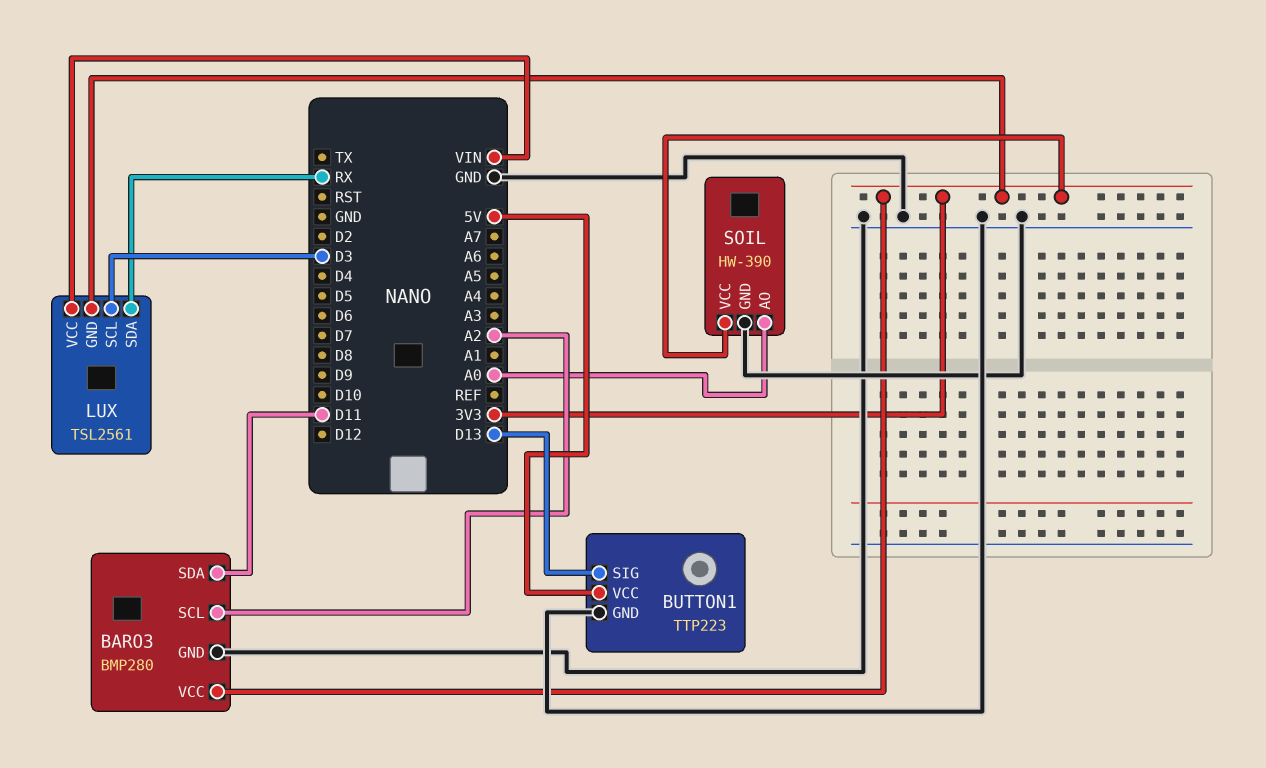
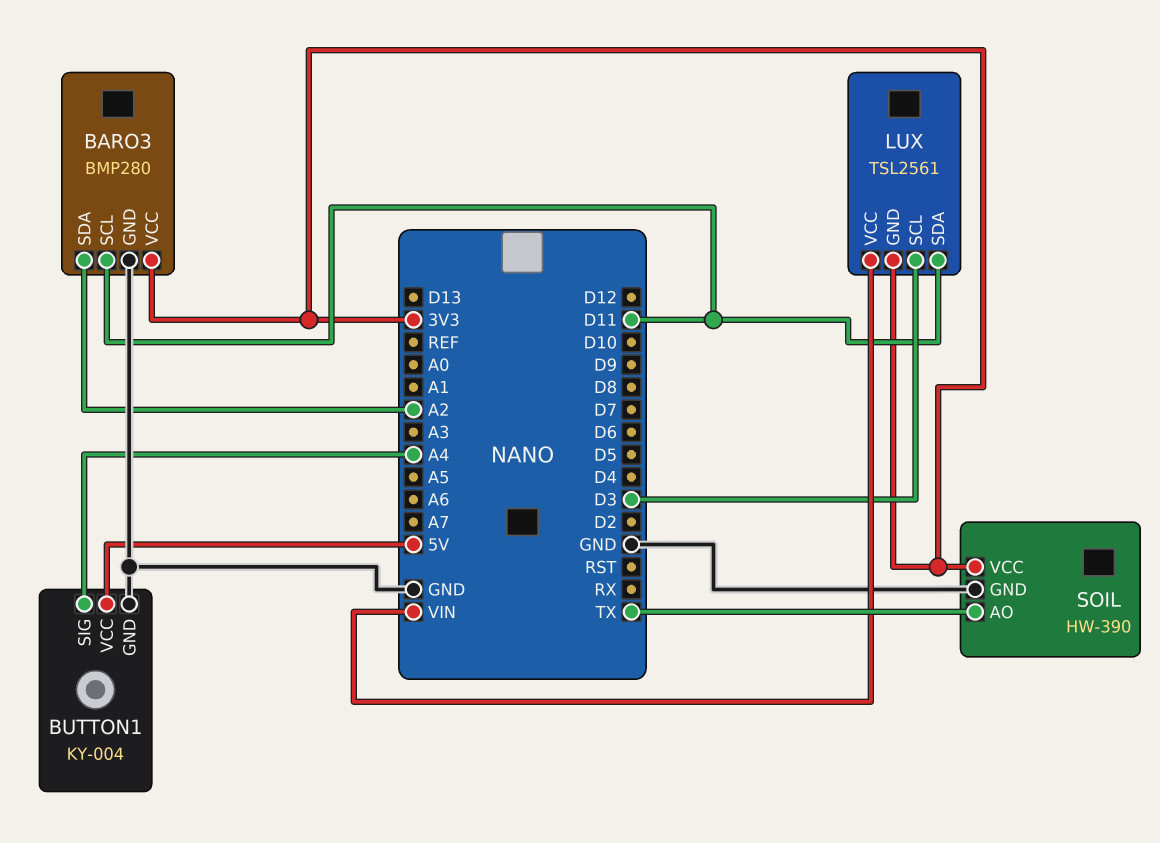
BARO3 pin SCL: A2 -> D11
BARO3 pin SDA: D11 -> A2
BUTTON1: TTP223 -> KY-004
BUTTON1 pin SIG: D13 -> A4
LUX pin SDA: RX -> D11
SOIL pin AO: A0 -> TX

